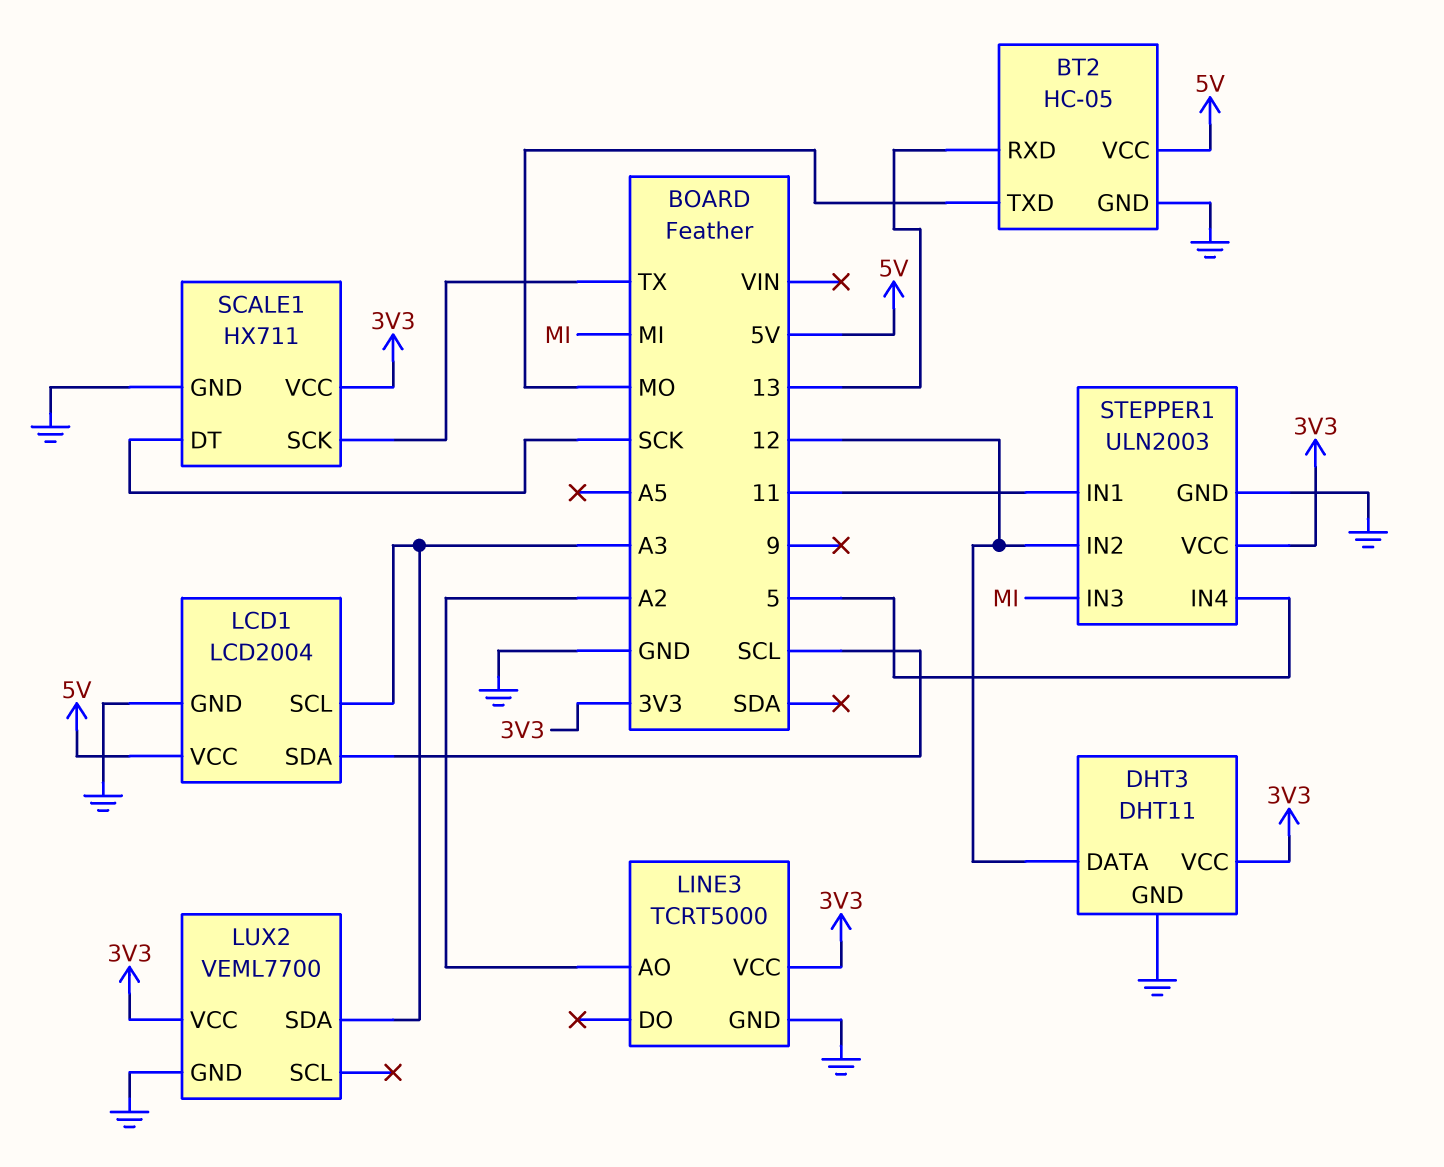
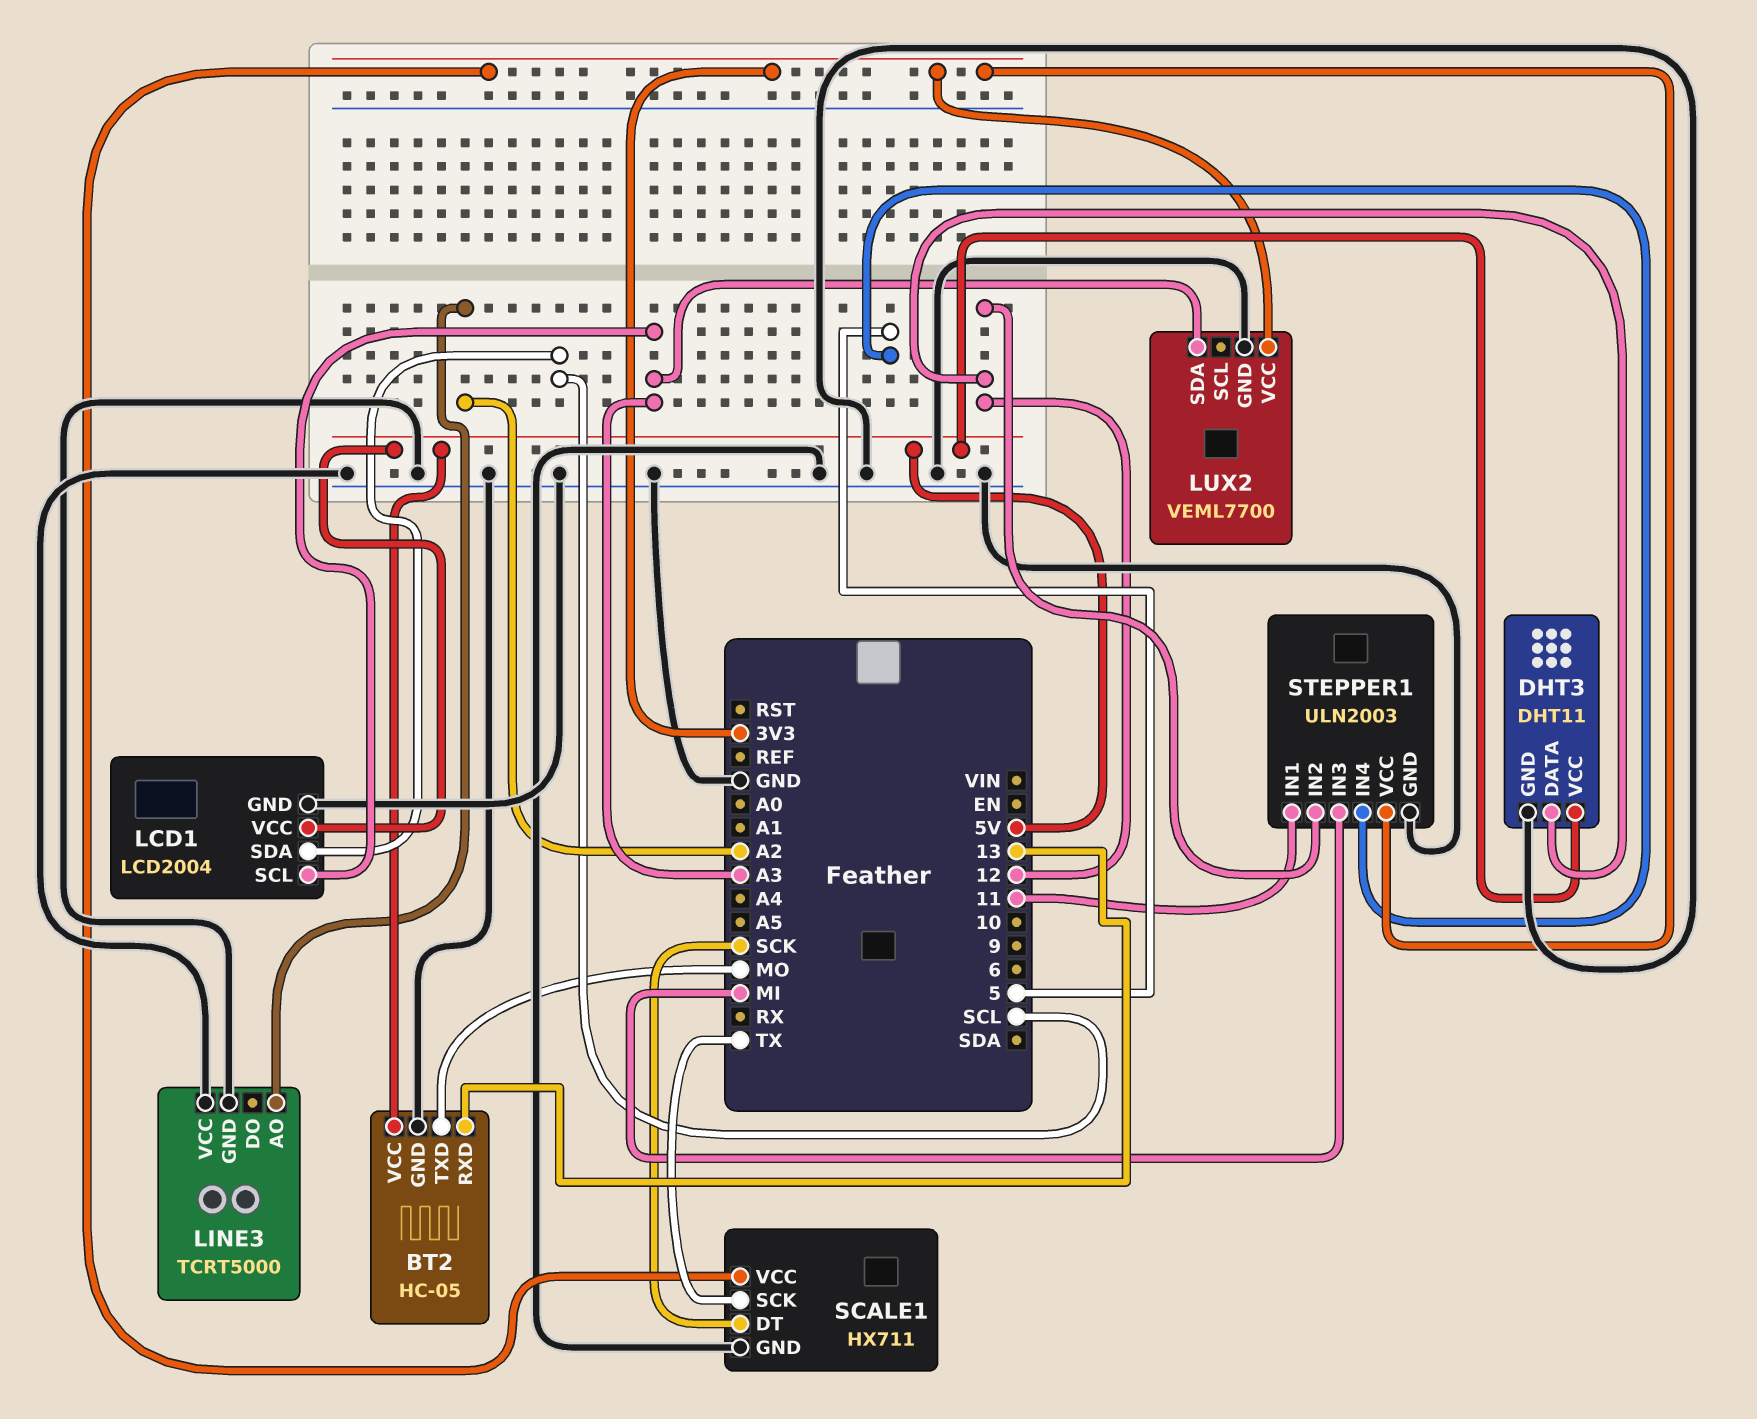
DHT3 pin VCC: 3V3 -> 5V
LINE3 pin VCC: 3V3 -> GND

